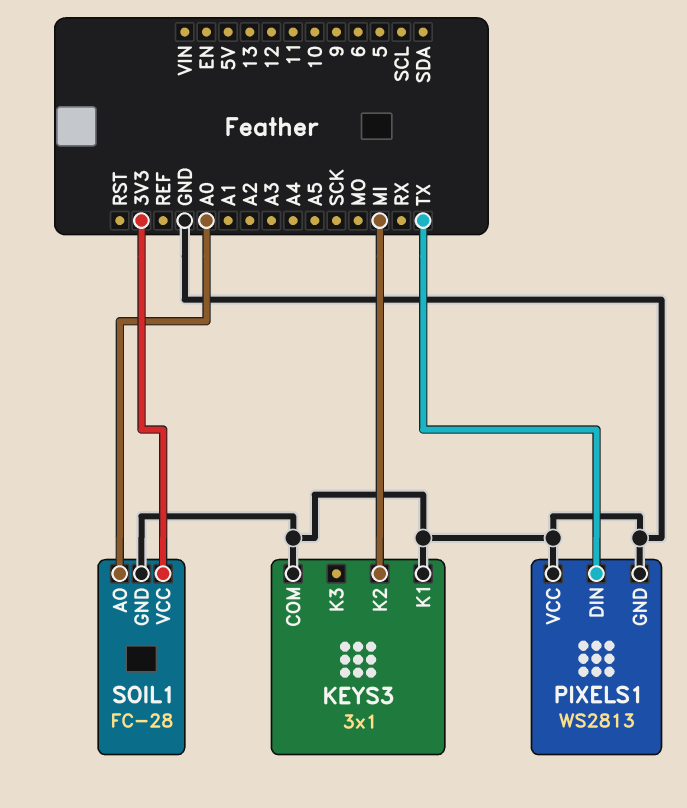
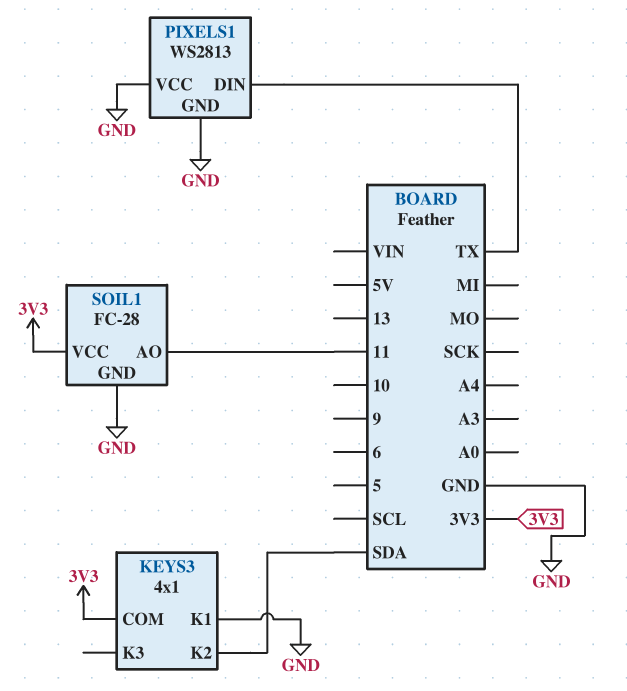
KEYS3: 3x1 -> 4x1
KEYS3 pin COM: GND -> 3V3
KEYS3 pin K2: MI -> SDA
SOIL1 pin AO: A0 -> 11

